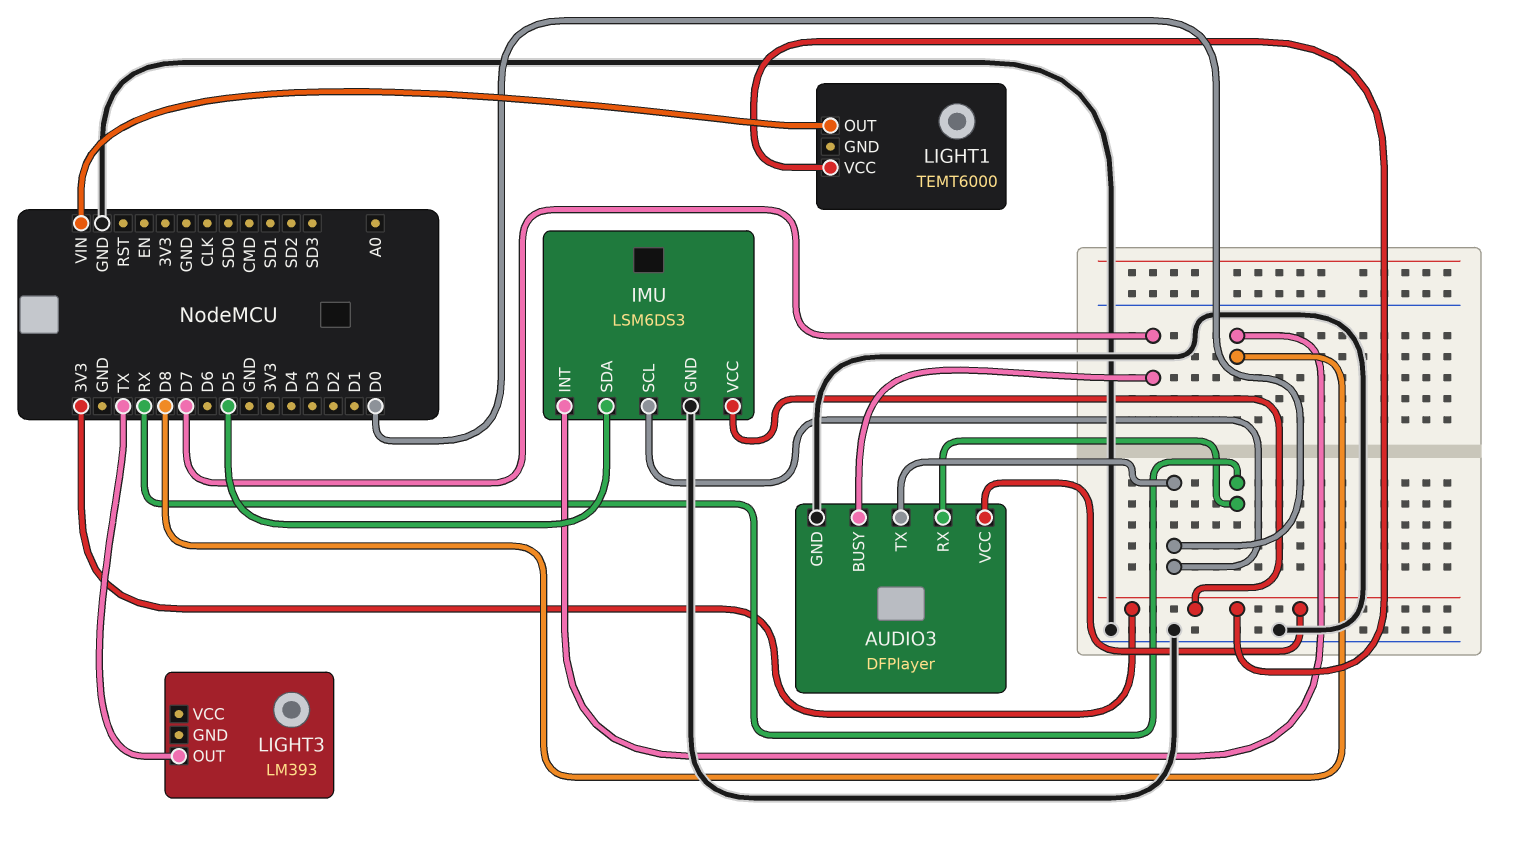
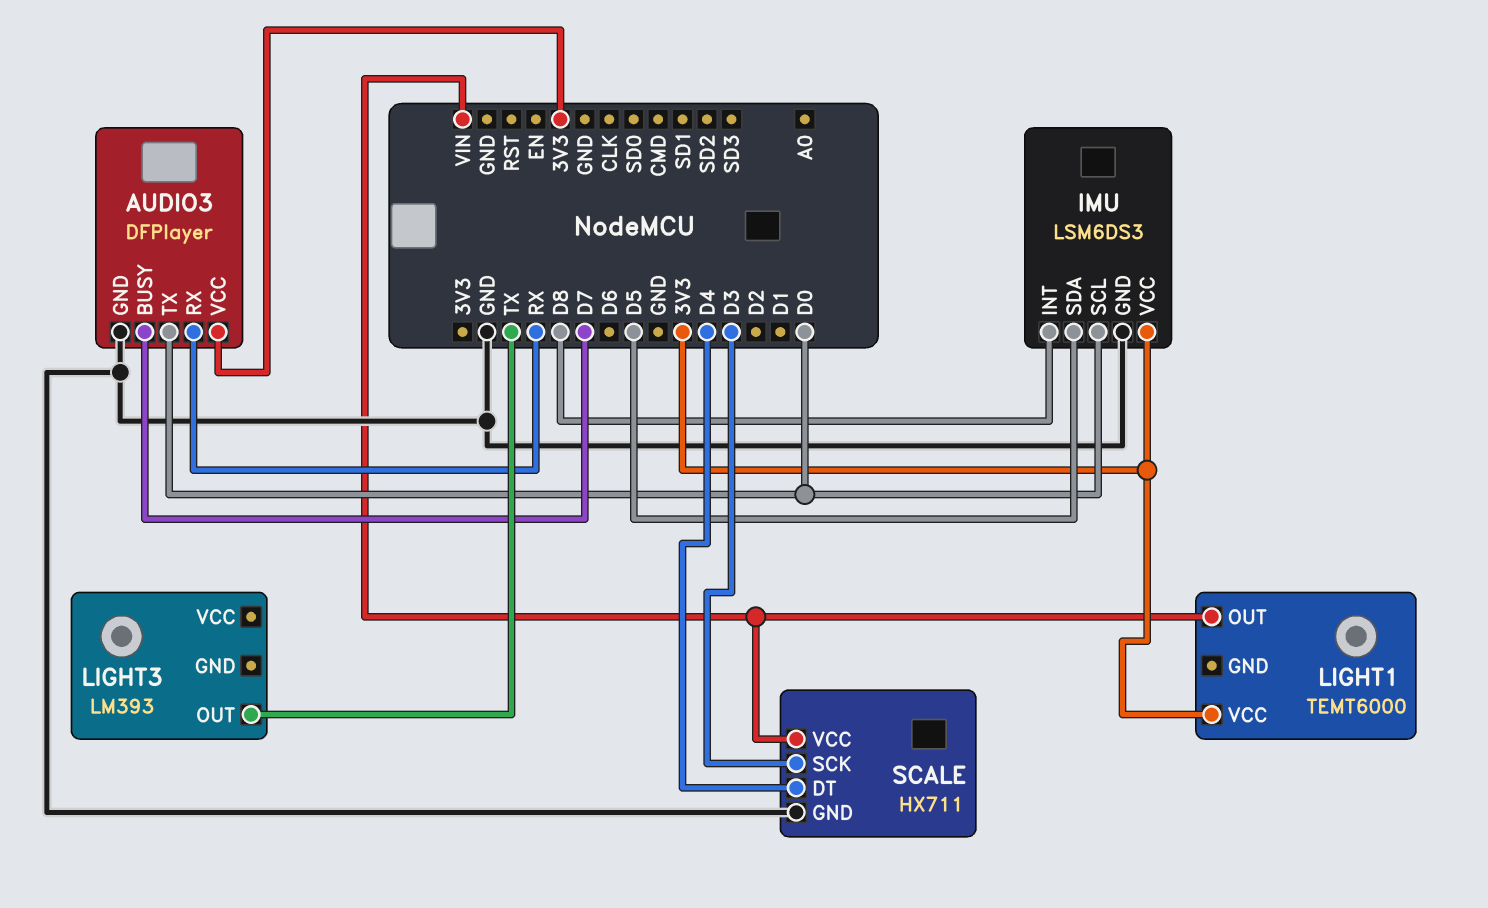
SCALE: none -> HX711
SCALE pin DT: none -> D4
SCALE pin GND: none -> GND
SCALE pin SCK: none -> D3
SCALE pin VCC: none -> VIN

